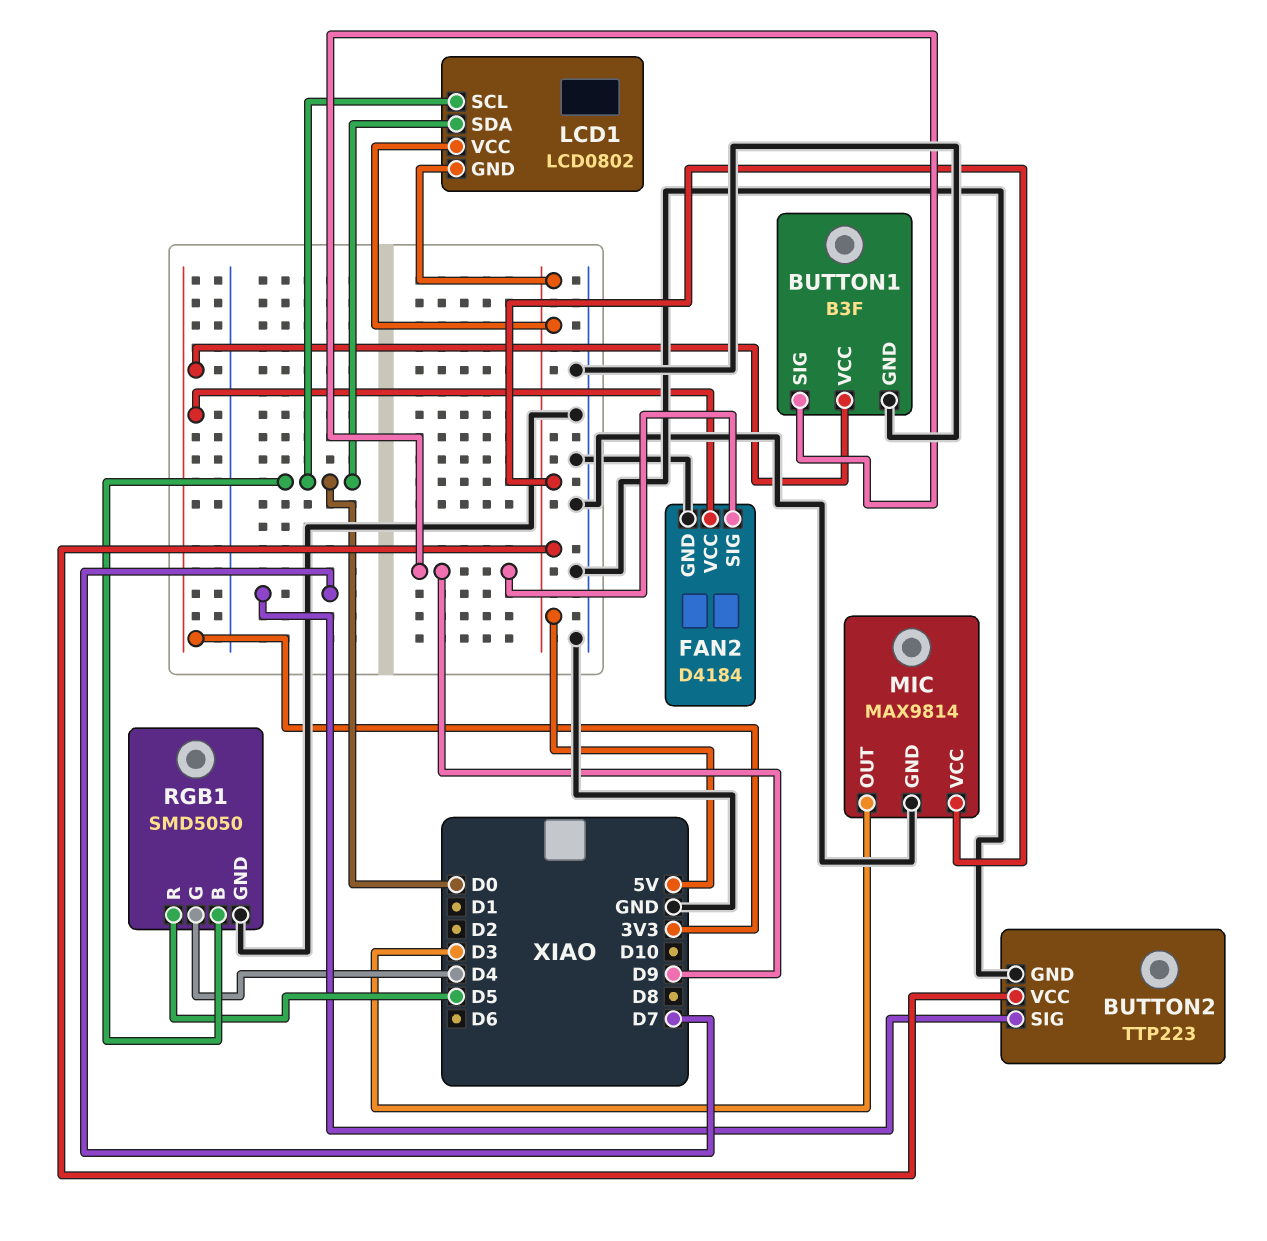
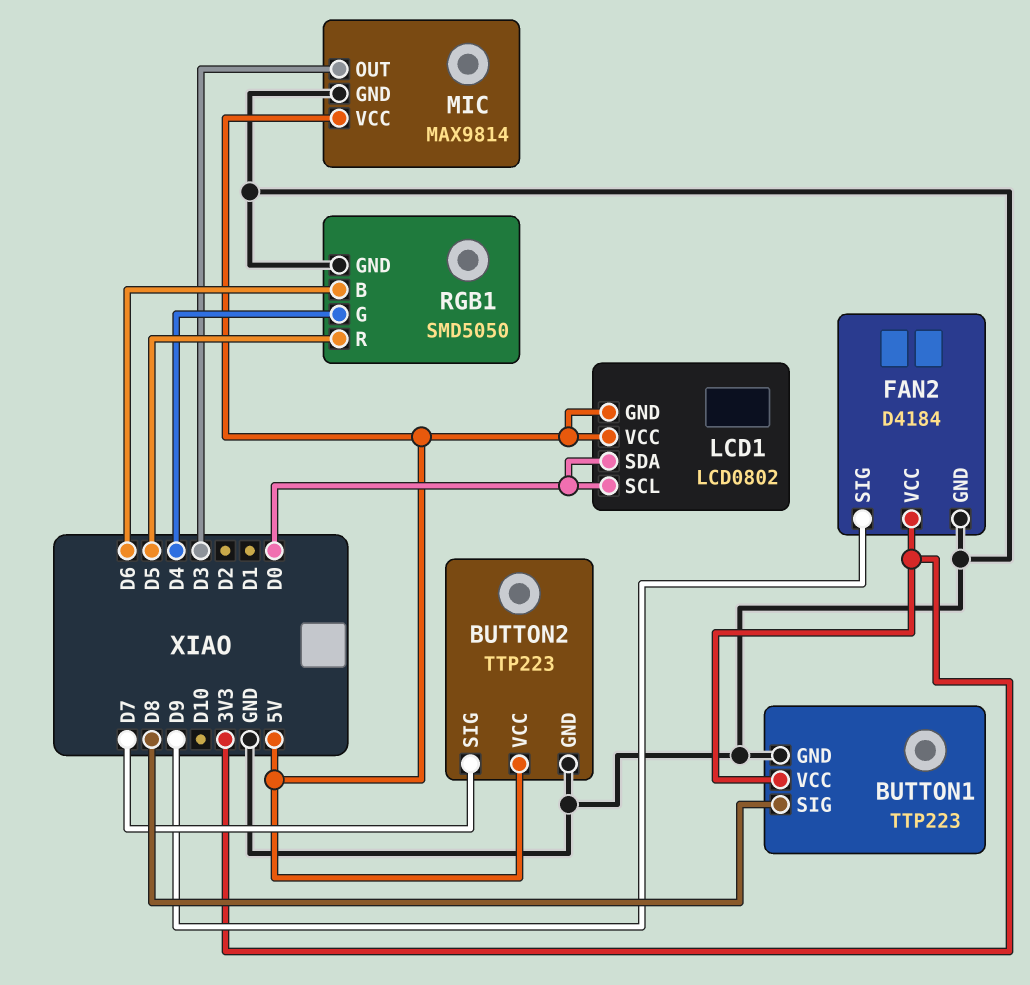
BUTTON1: B3F -> TTP223
BUTTON1 pin SIG: D9 -> D8
RGB1 pin B: D0 -> D6

